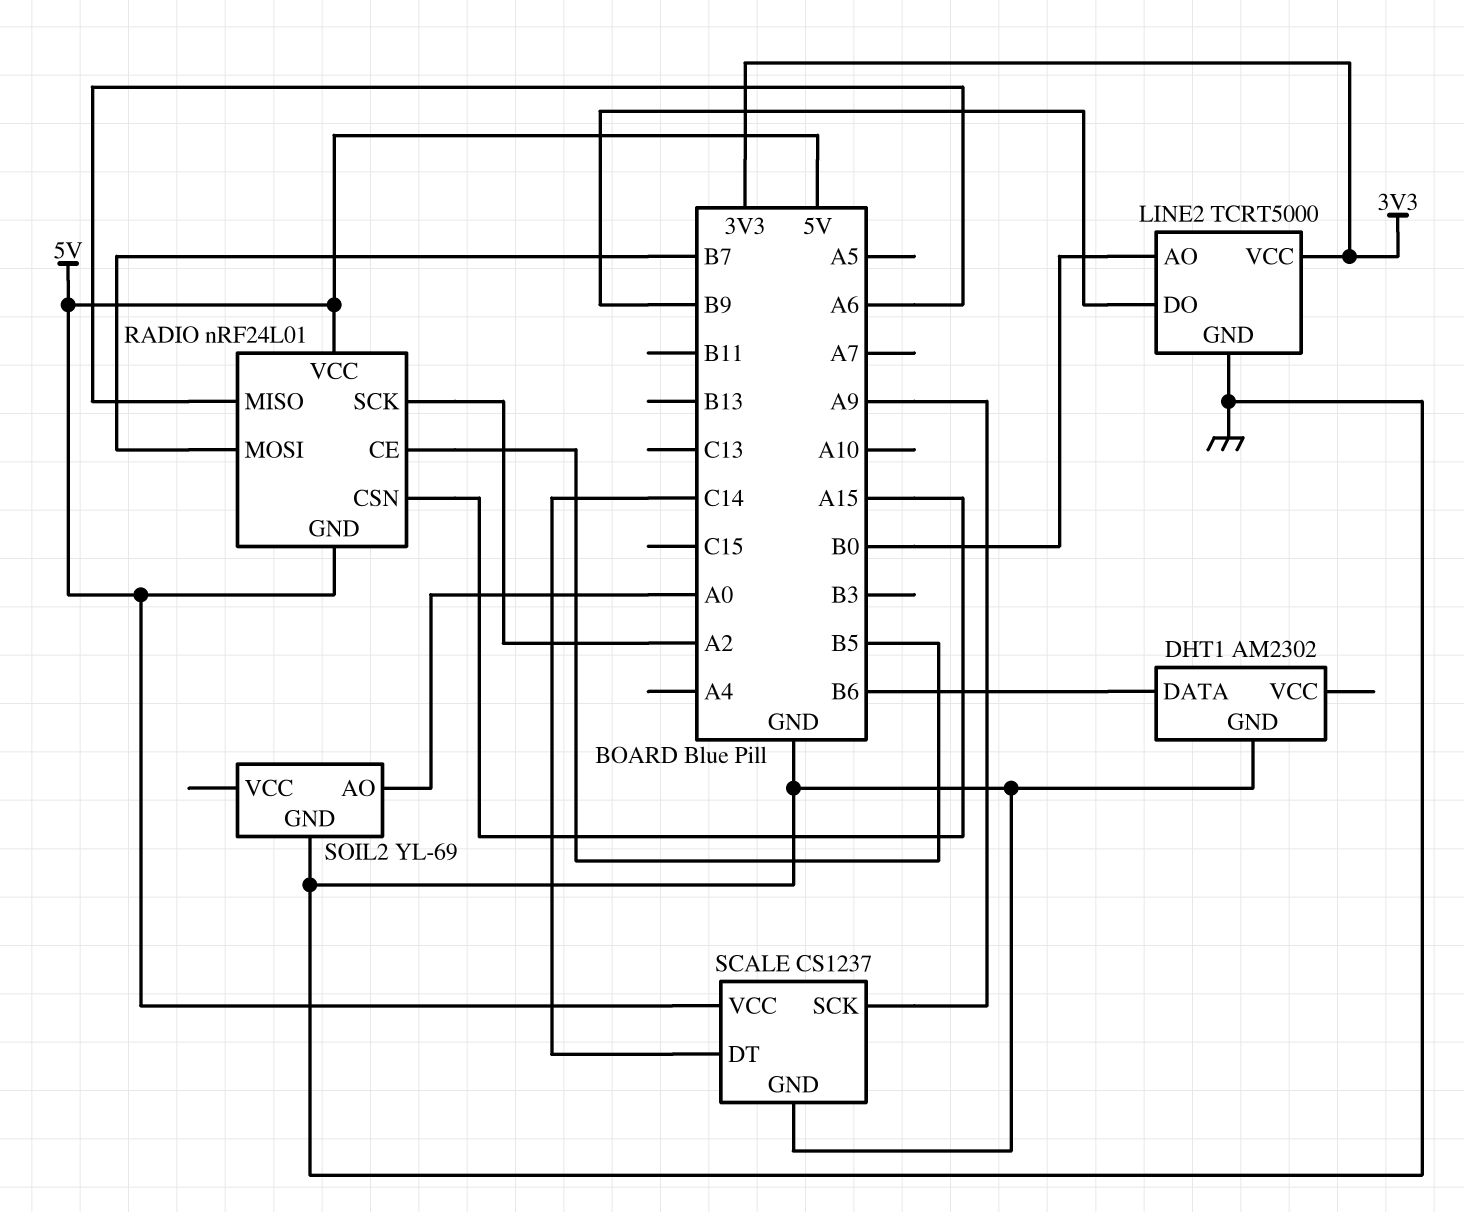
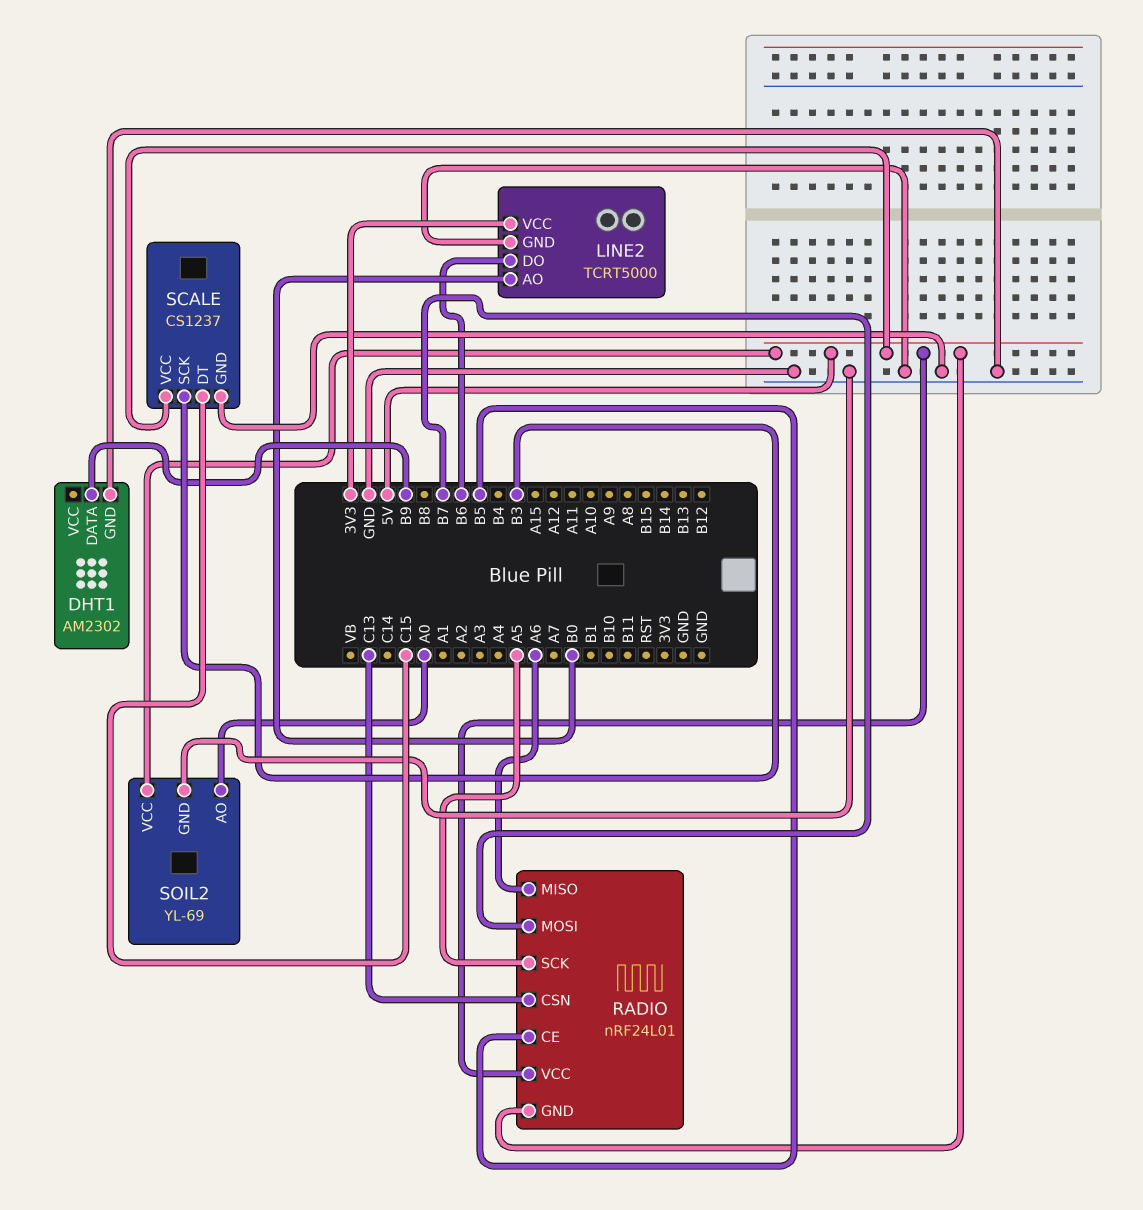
DHT1 pin DATA: B6 -> B9
LINE2 pin DO: B9 -> B6
RADIO pin CSN: A15 -> C13
RADIO pin SCK: A2 -> A5
SCALE pin DT: C14 -> C15
SCALE pin SCK: A9 -> B3
SOIL2 pin VCC: none -> 5V

